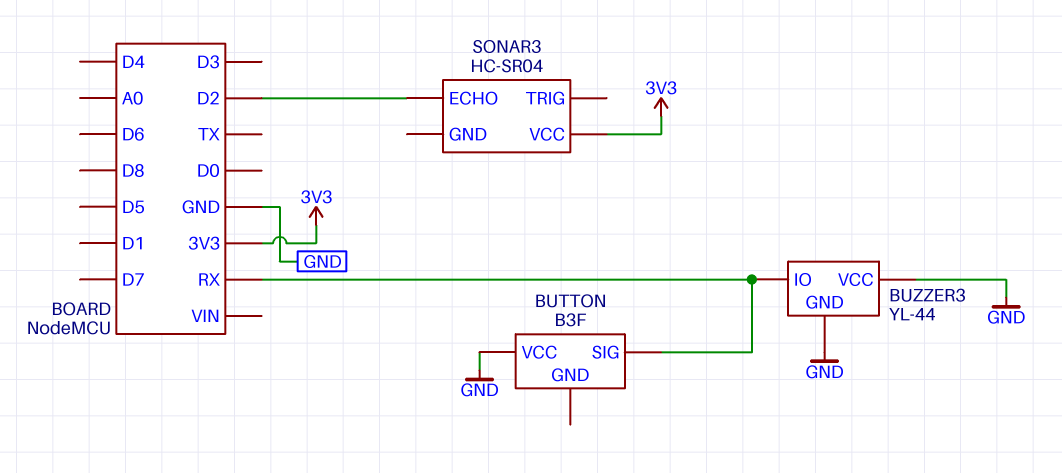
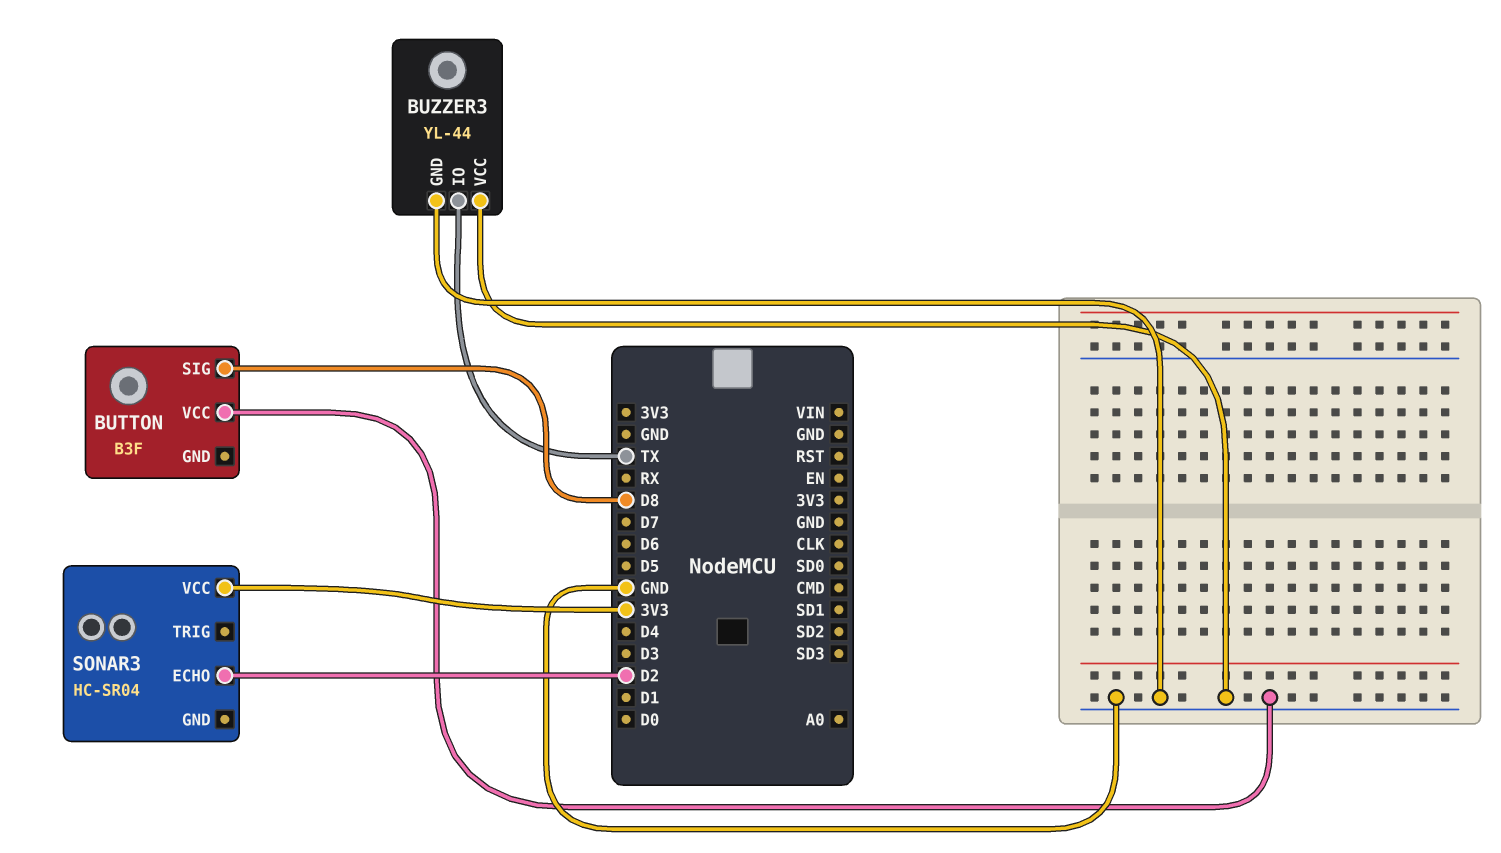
BUTTON pin SIG: RX -> D8
BUZZER3 pin IO: RX -> TX

